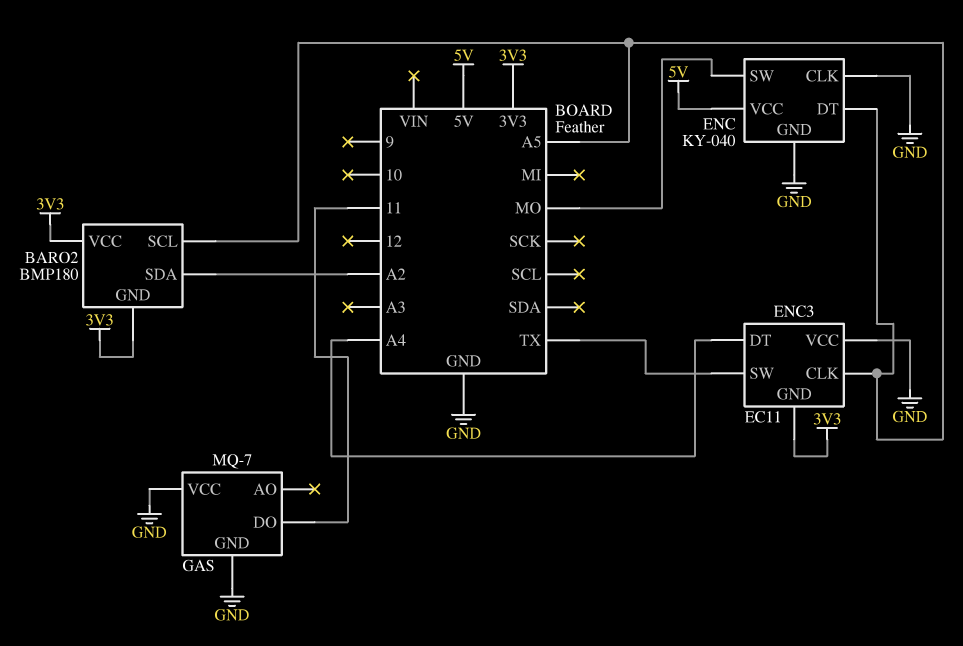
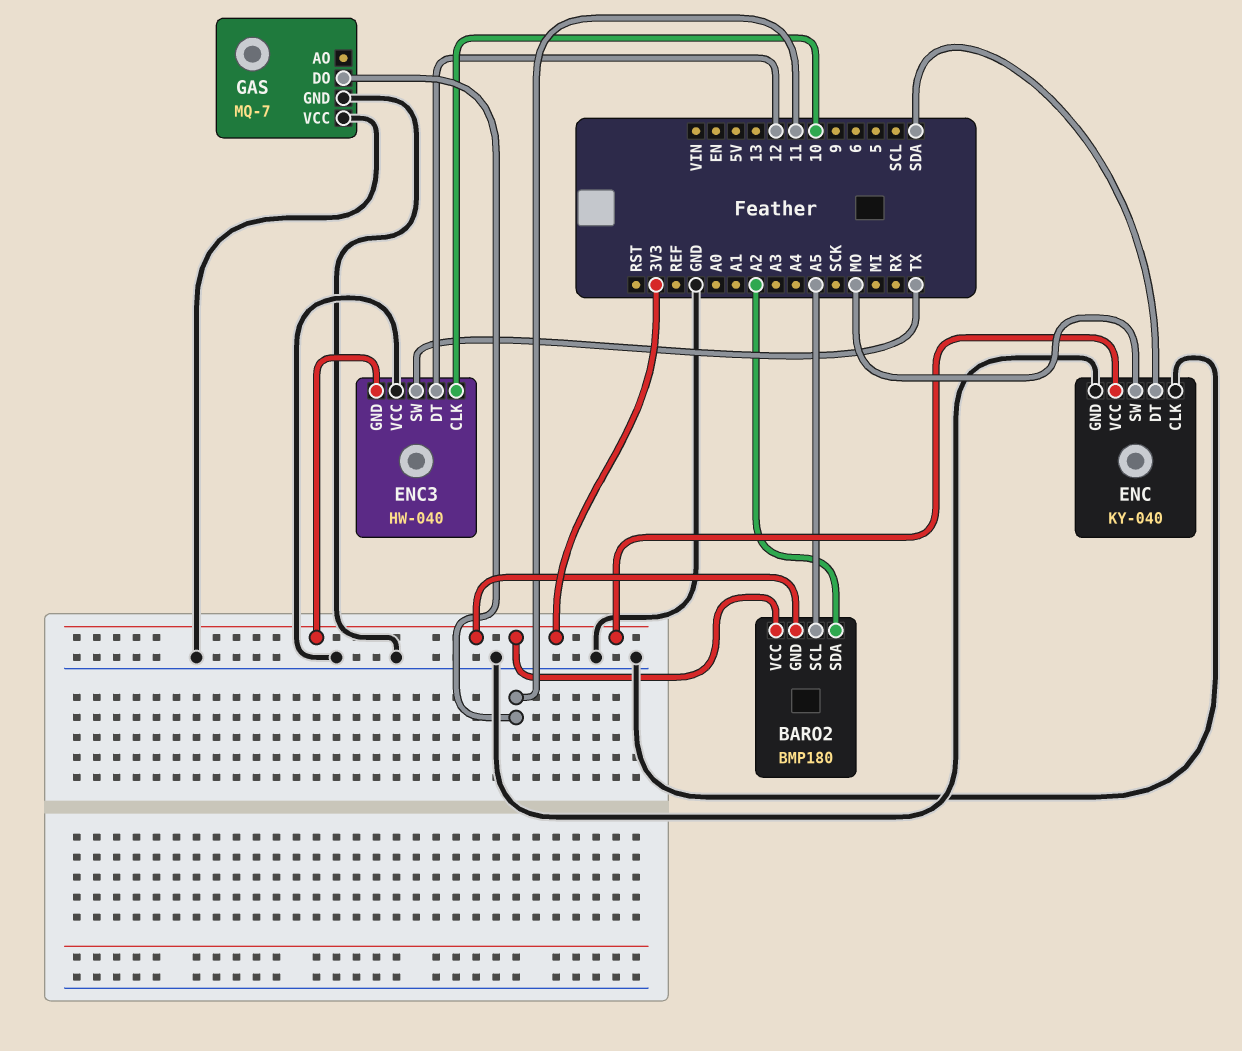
ENC pin DT: A5 -> SDA
ENC pin VCC: 5V -> 3V3
ENC3: EC11 -> HW-040
ENC3 pin CLK: A5 -> 10
ENC3 pin DT: A4 -> 12

